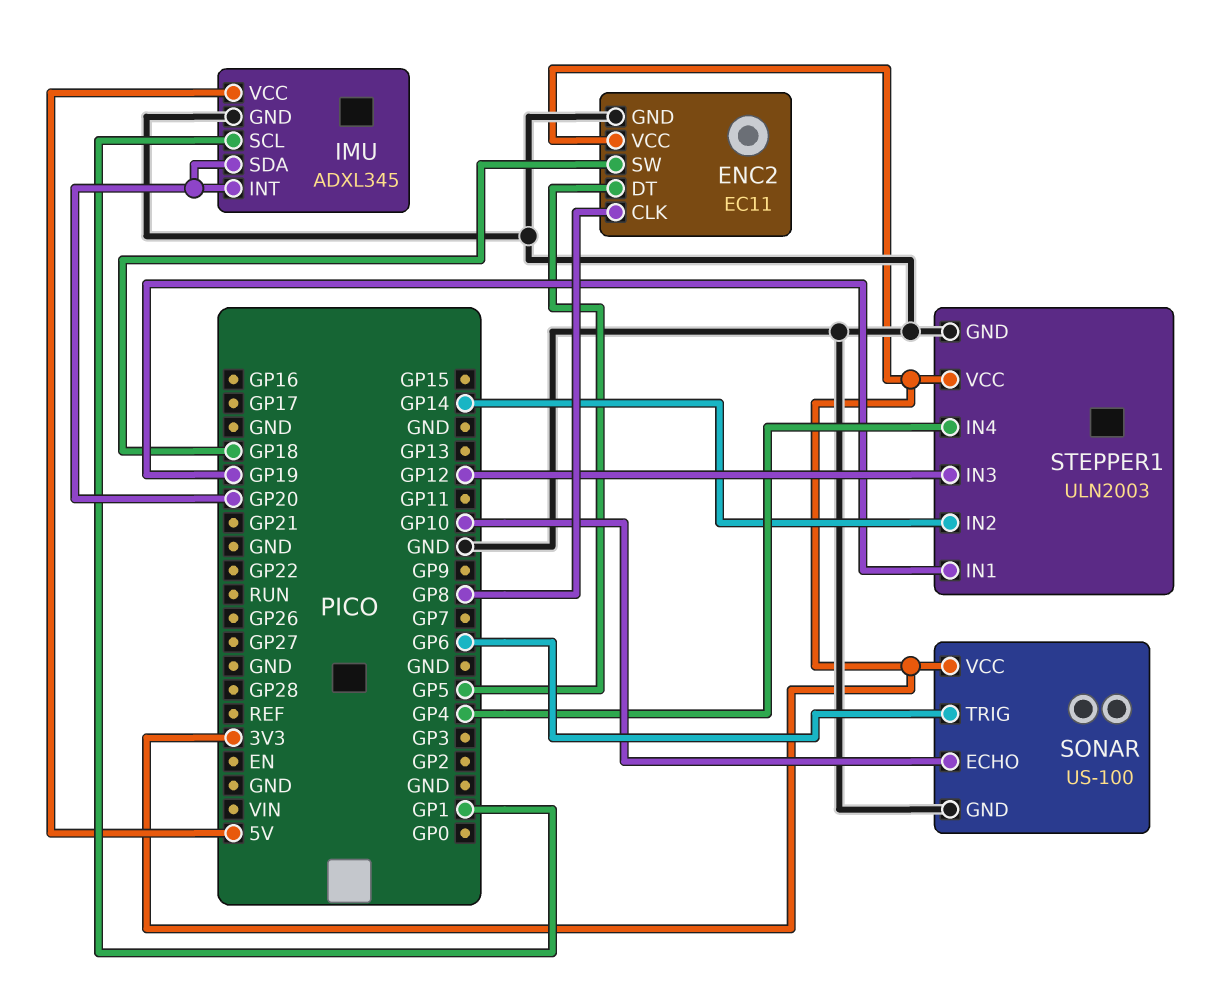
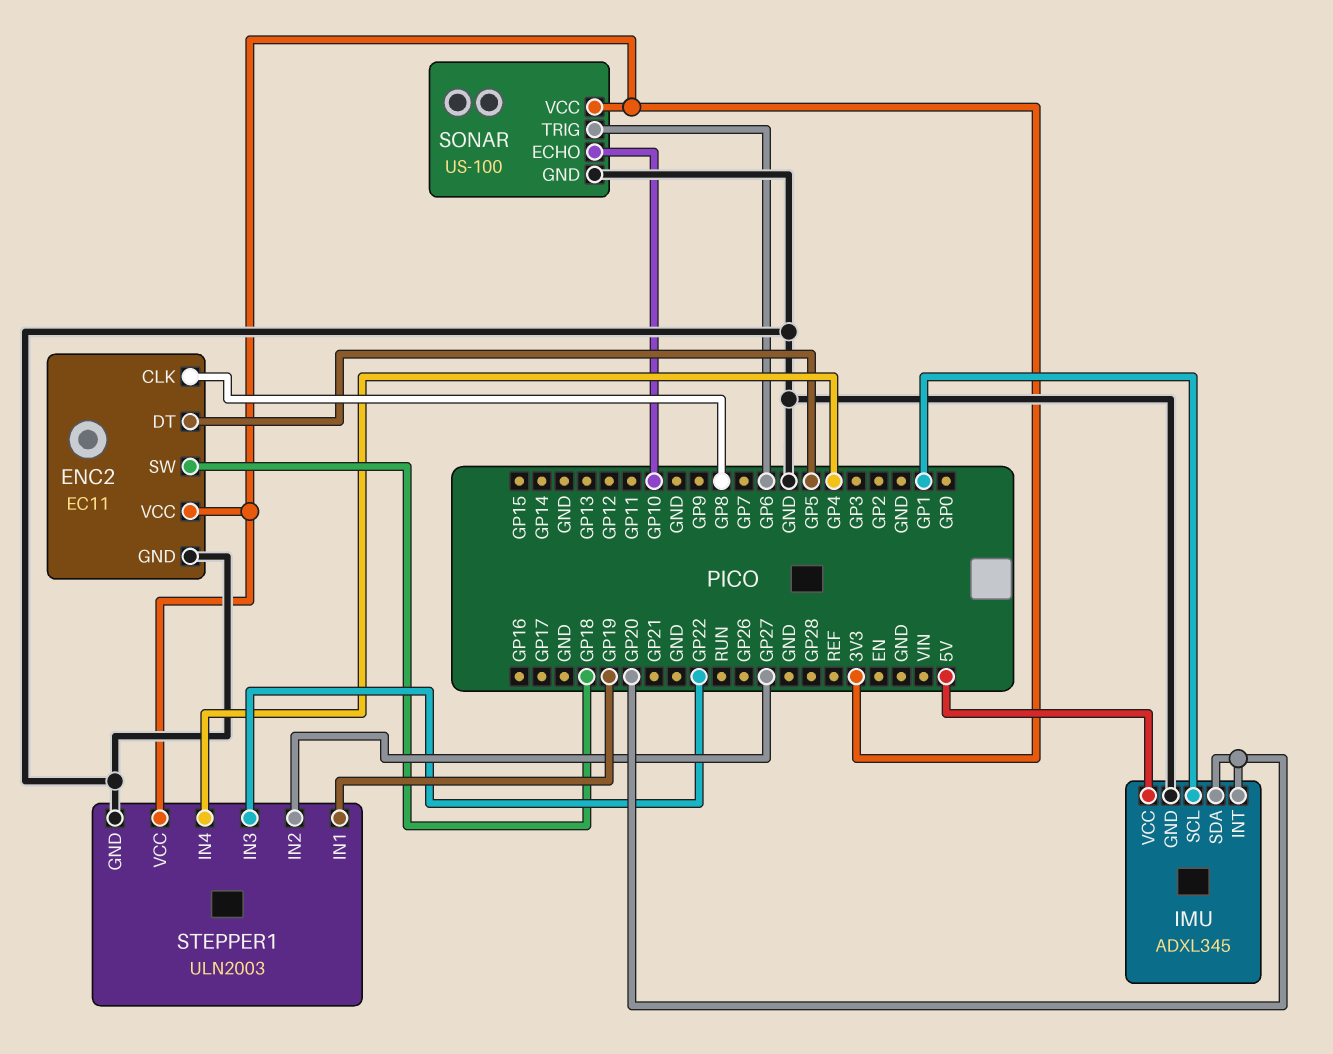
STEPPER1 pin IN2: GP14 -> GP27
STEPPER1 pin IN3: GP12 -> GP22

